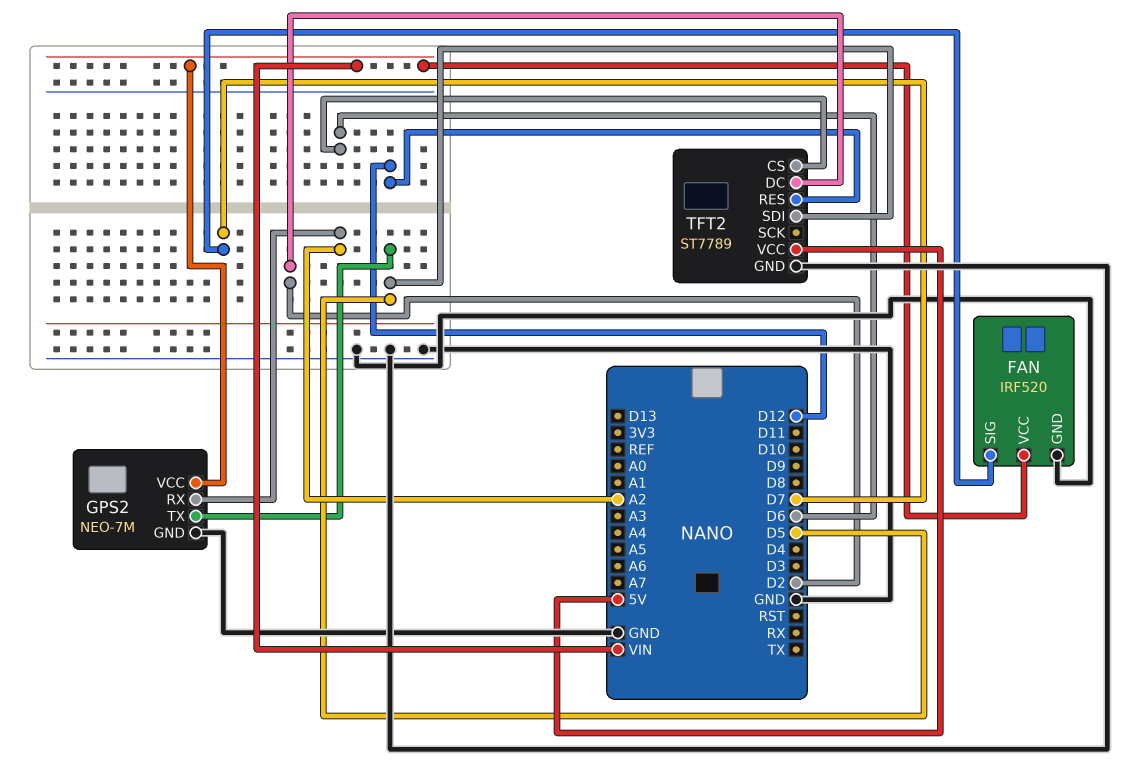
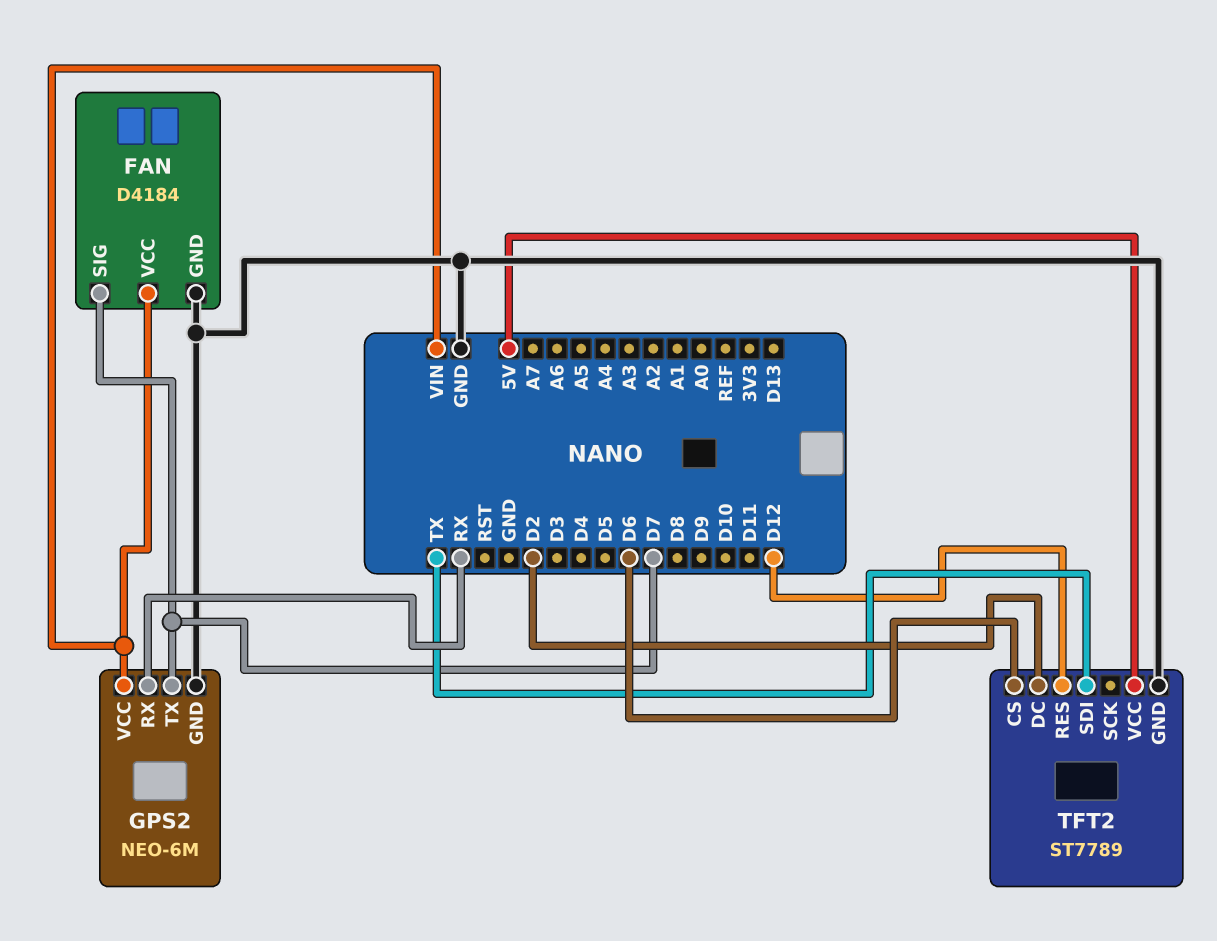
FAN: IRF520 -> D4184
GPS2: NEO-7M -> NEO-6M
GPS2 pin RX: A2 -> RX
GPS2 pin TX: D5 -> D7
TFT2 pin SDI: D5 -> TX

